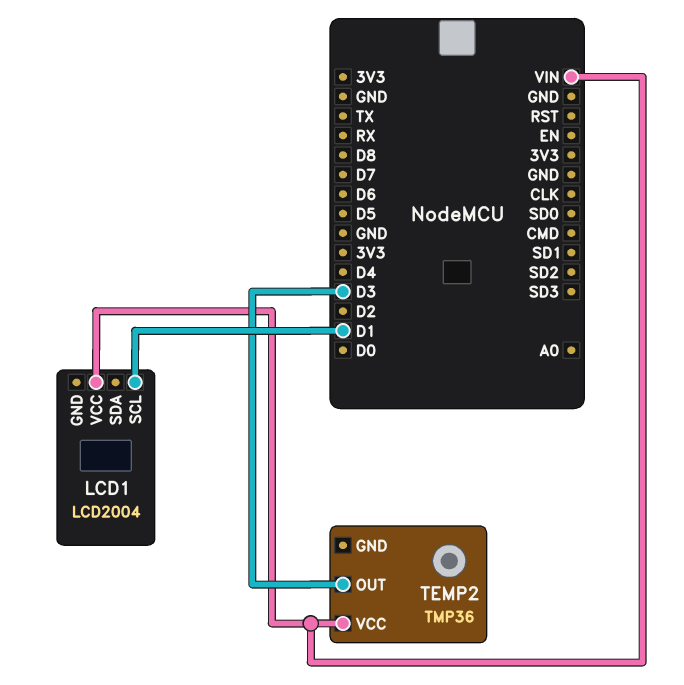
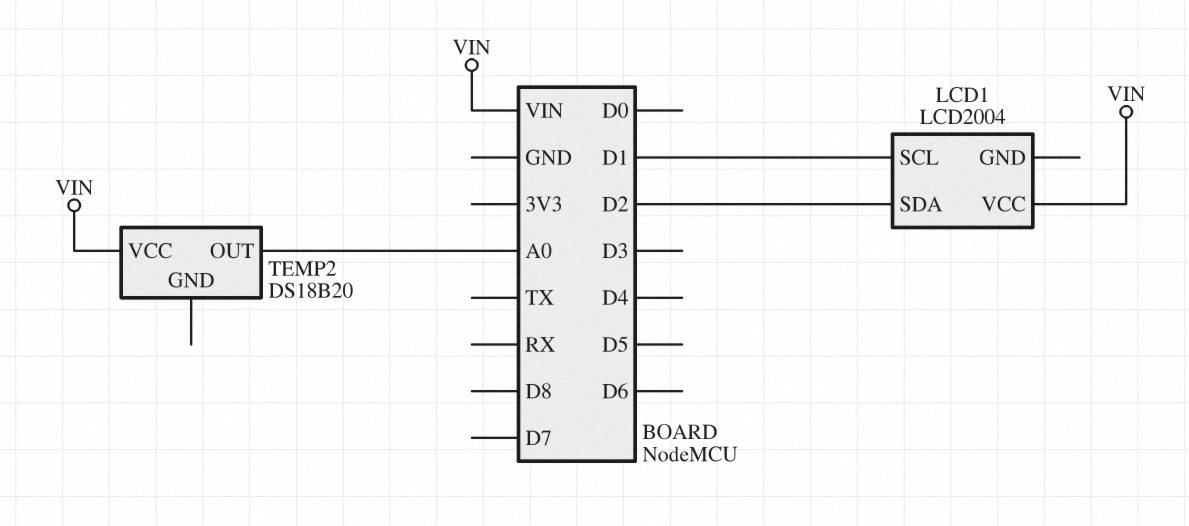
LCD1 pin SDA: none -> D2
TEMP2: TMP36 -> DS18B20
TEMP2 pin OUT: D3 -> A0

